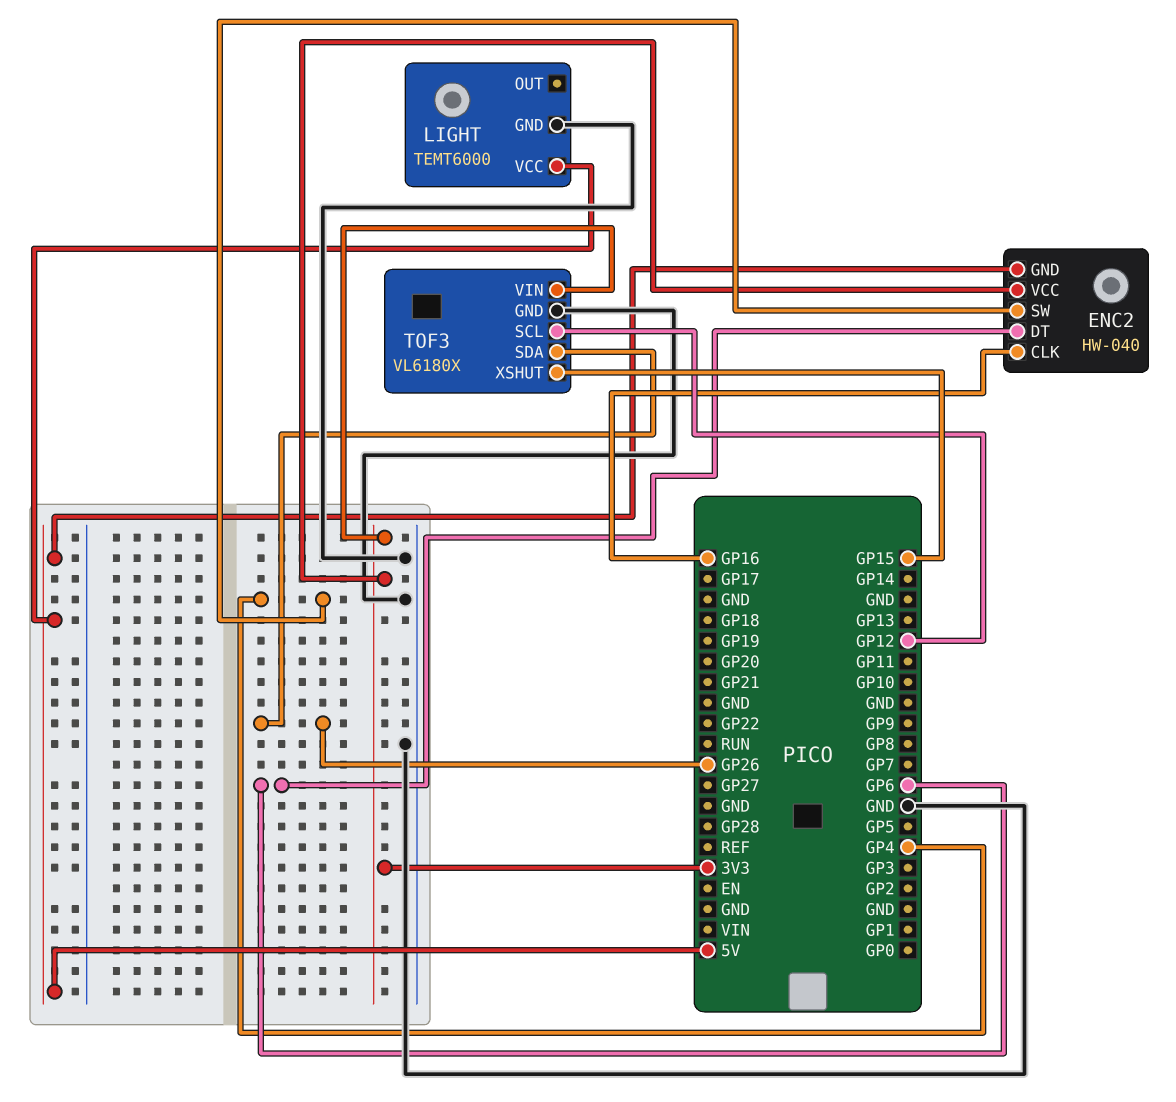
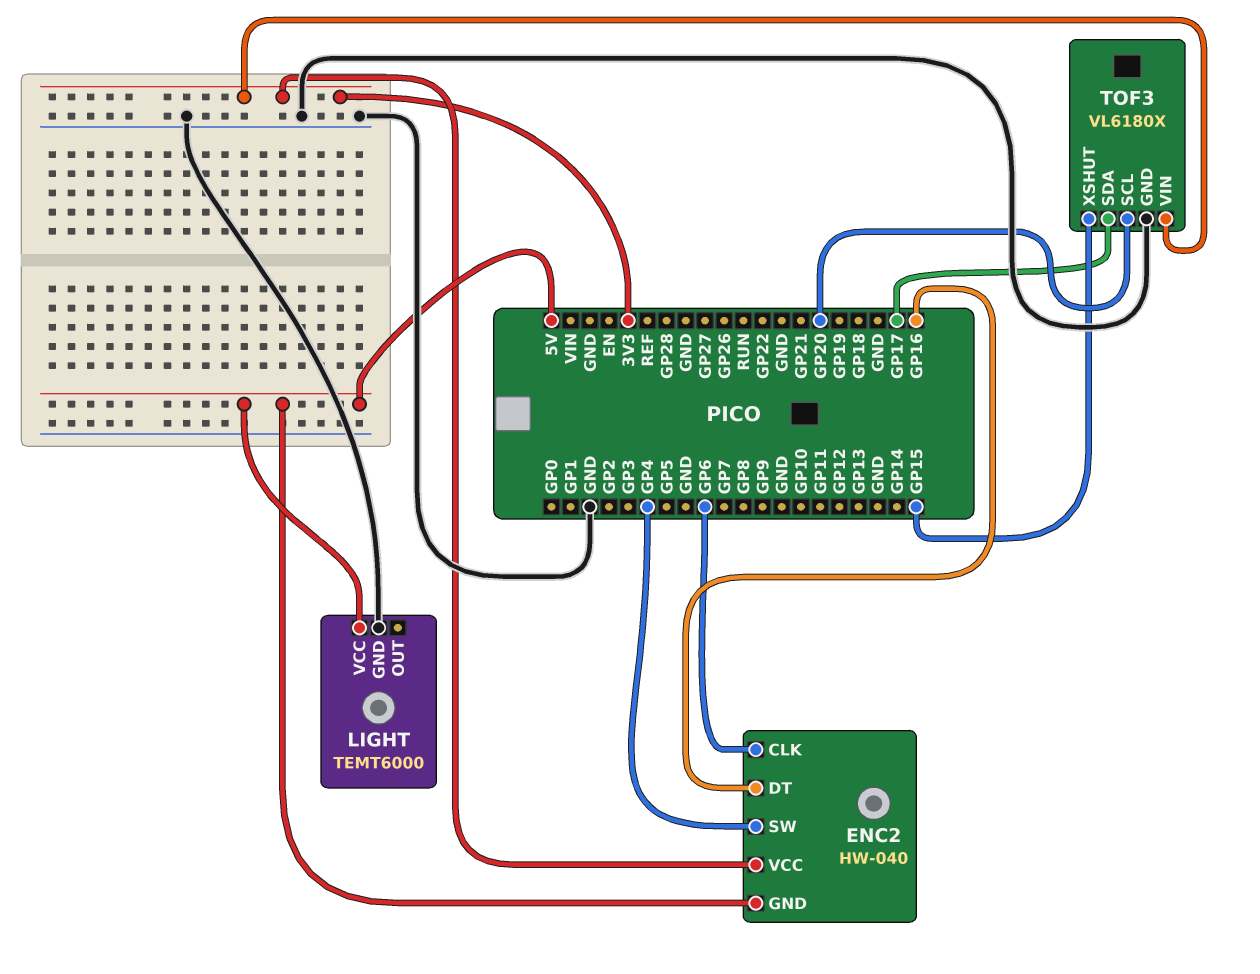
ENC2 pin CLK: GP16 -> GP6
ENC2 pin DT: GP6 -> GP16
TOF3 pin SCL: GP12 -> GP20
TOF3 pin SDA: GP26 -> GP17

